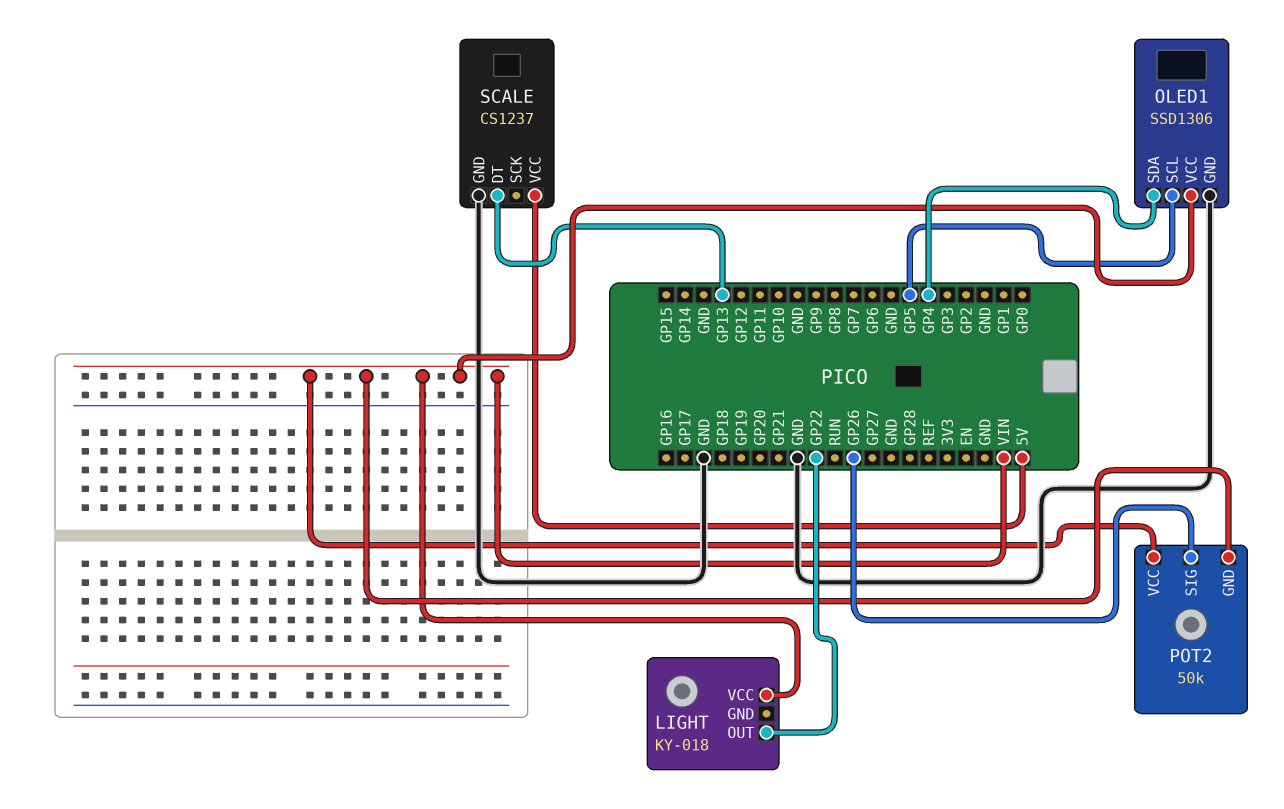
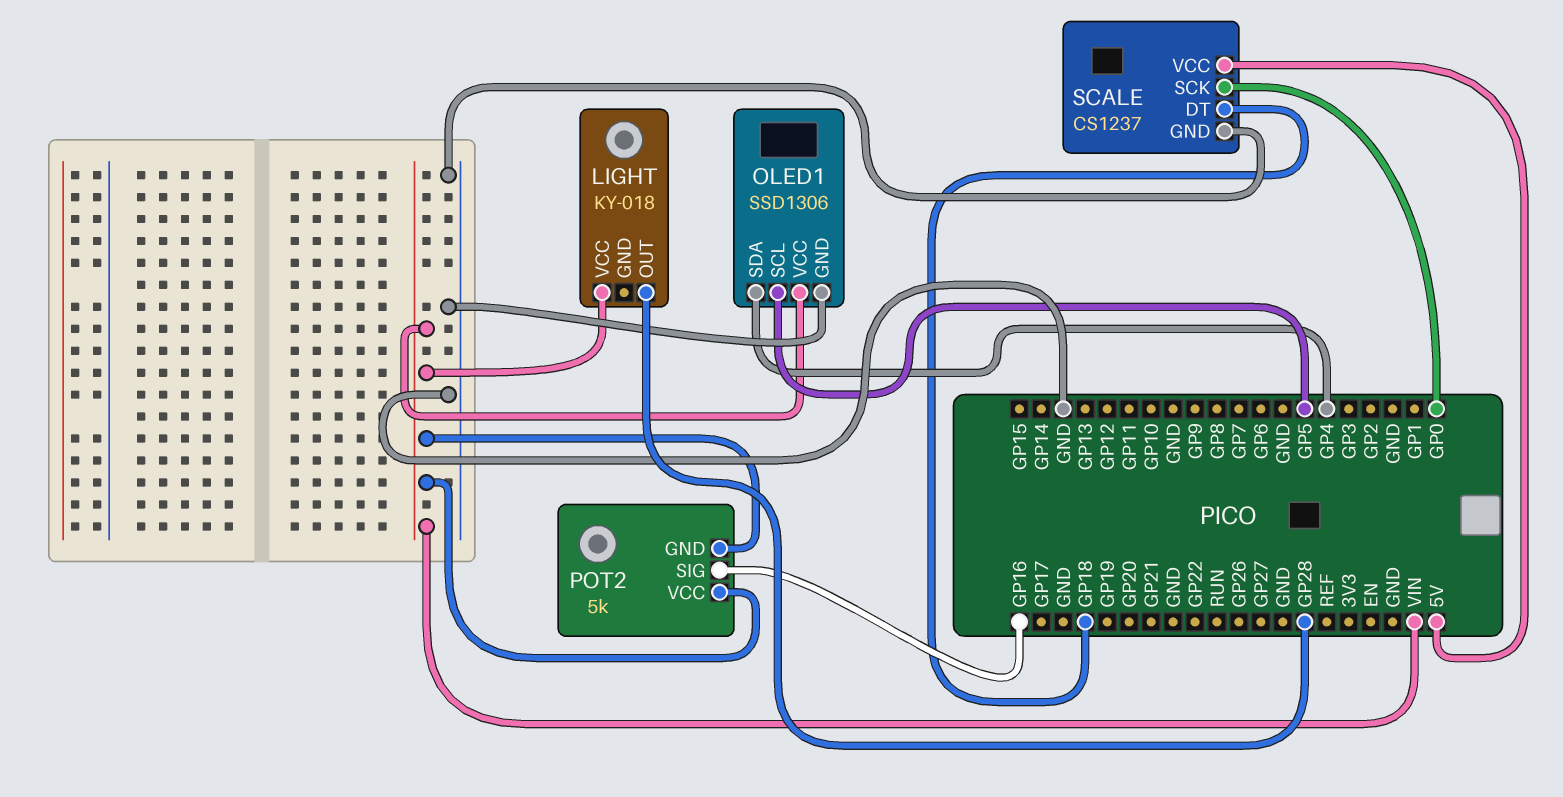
LIGHT pin OUT: GP22 -> GP28
POT2: 50k -> 5k
POT2 pin SIG: GP26 -> GP16
SCALE pin DT: GP13 -> GP18
SCALE pin SCK: none -> GP0

